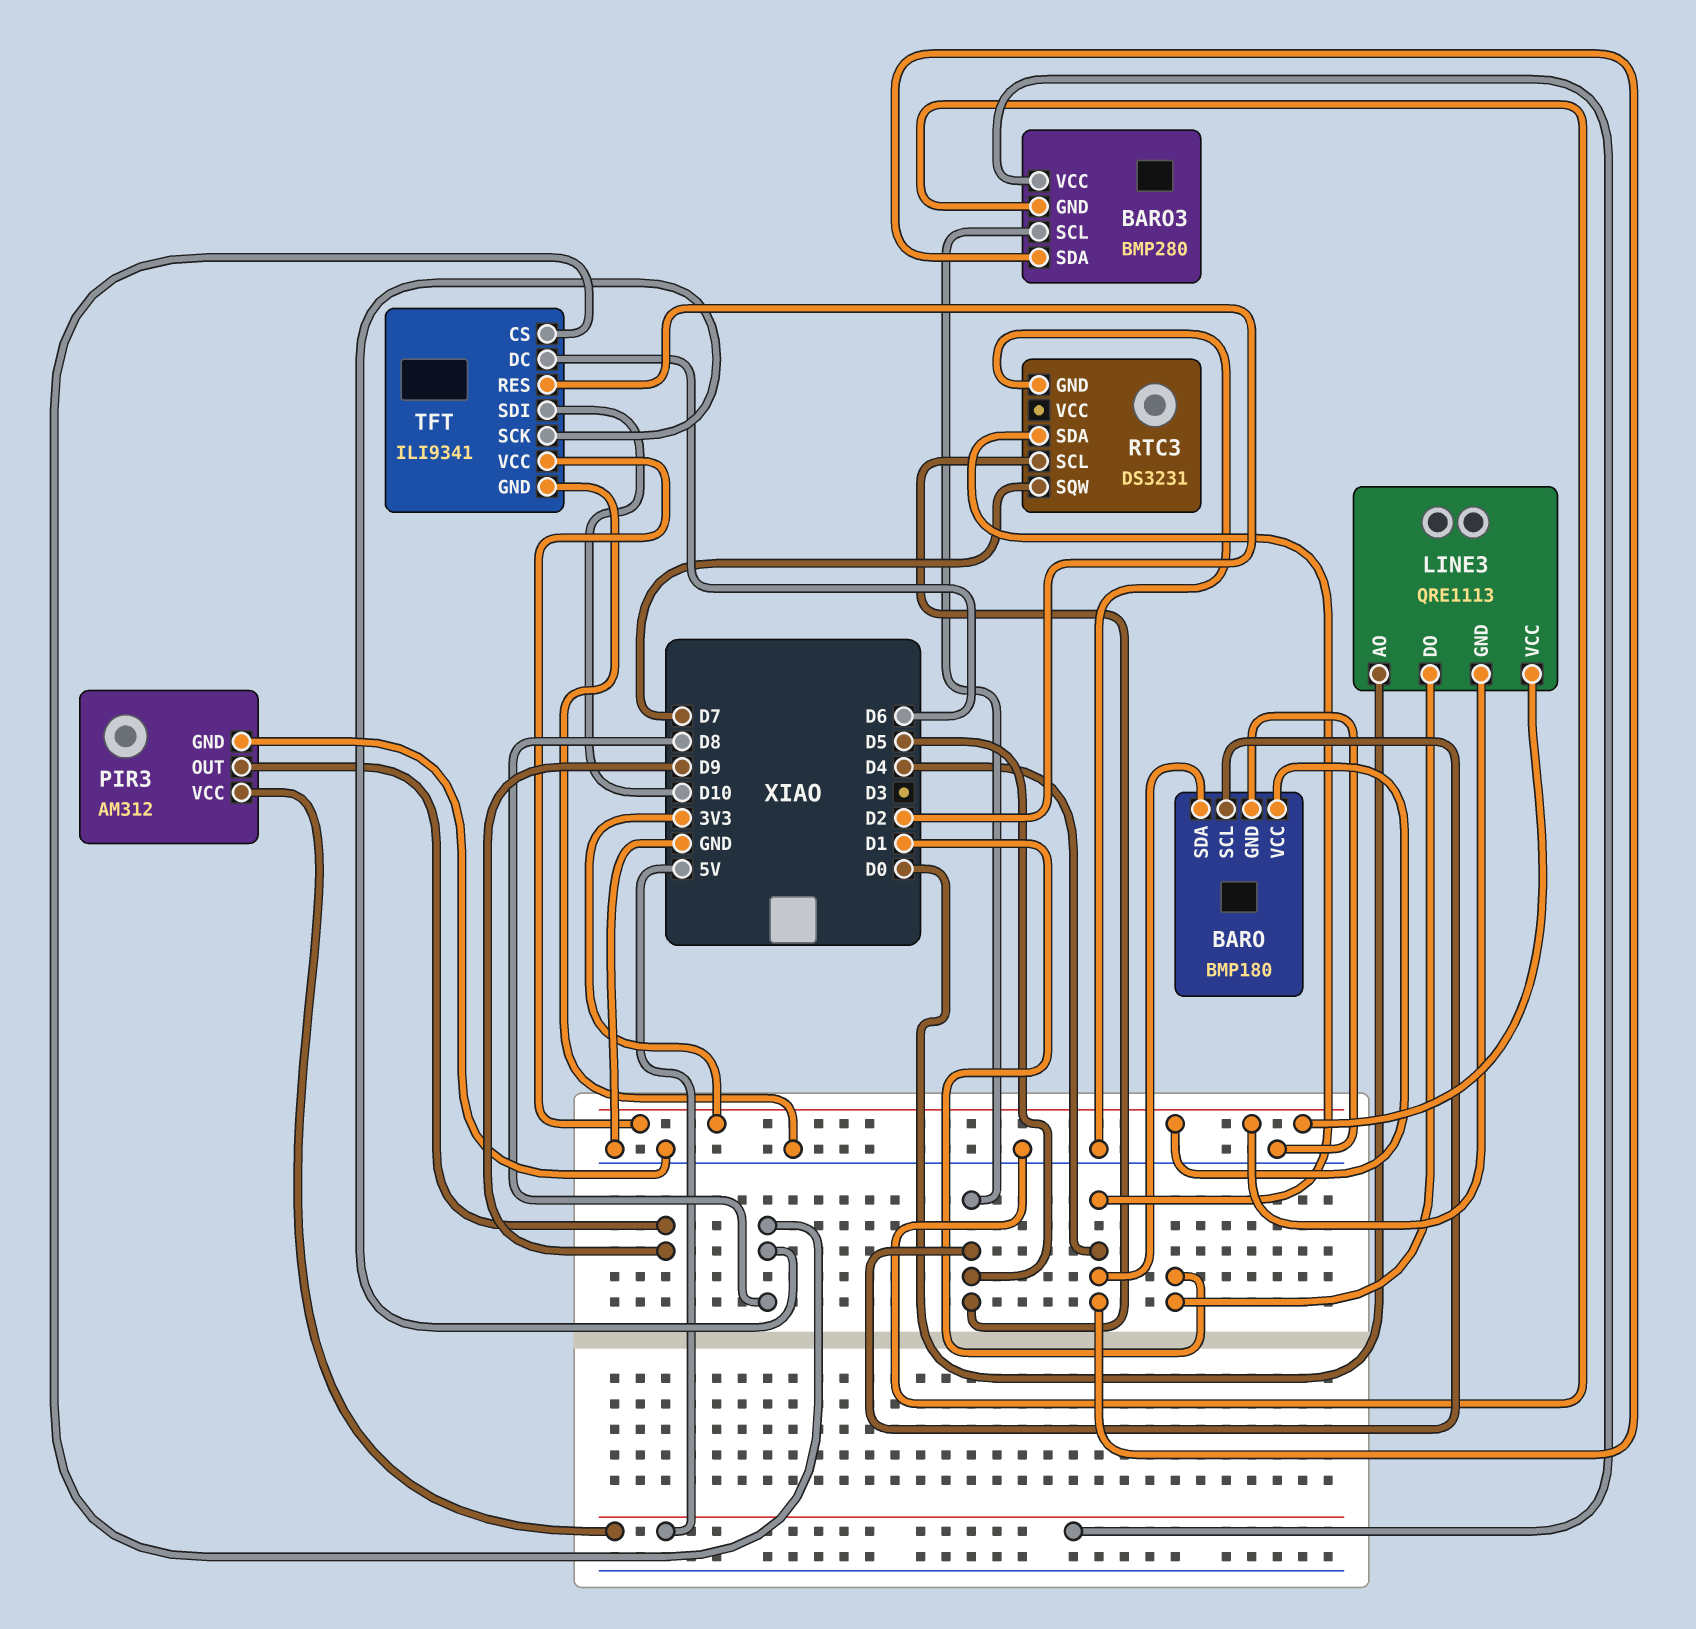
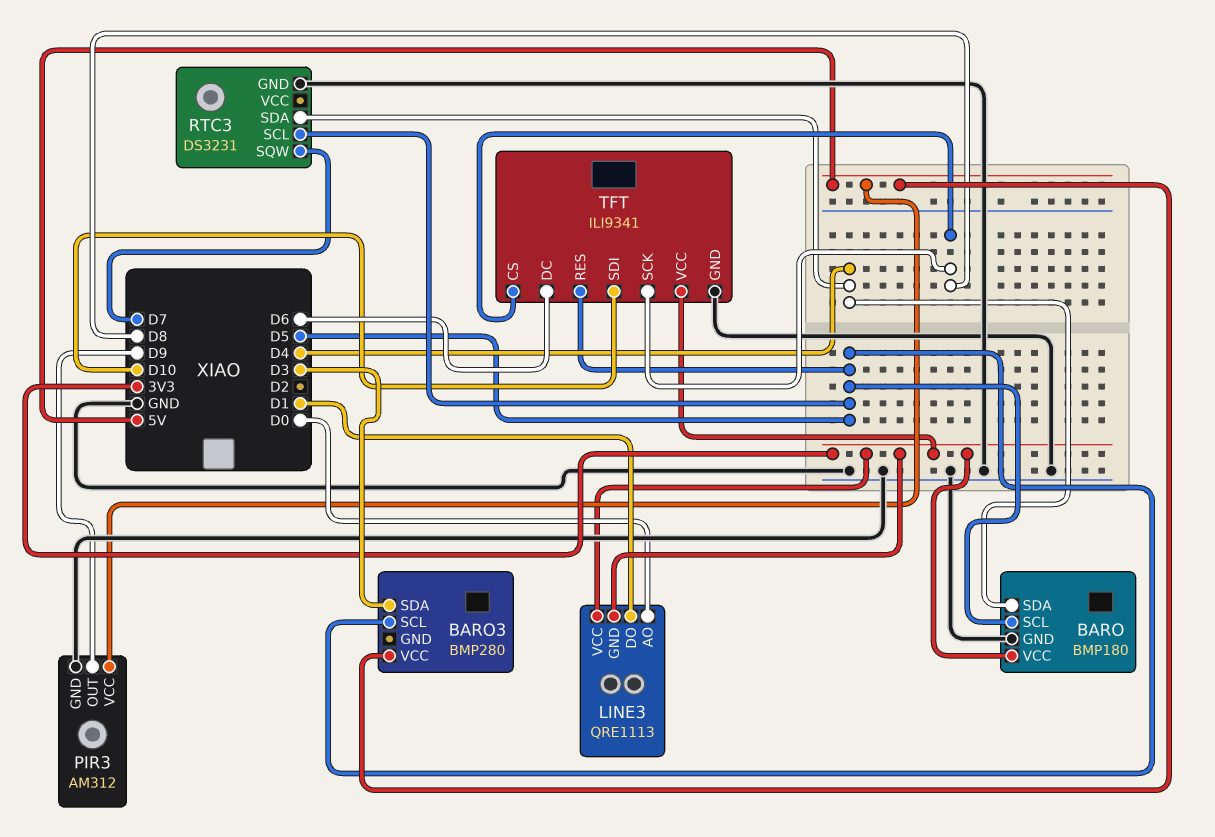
BARO3 pin GND: GND -> none
BARO3 pin SDA: D4 -> D3
TFT pin RES: D2 -> D5

